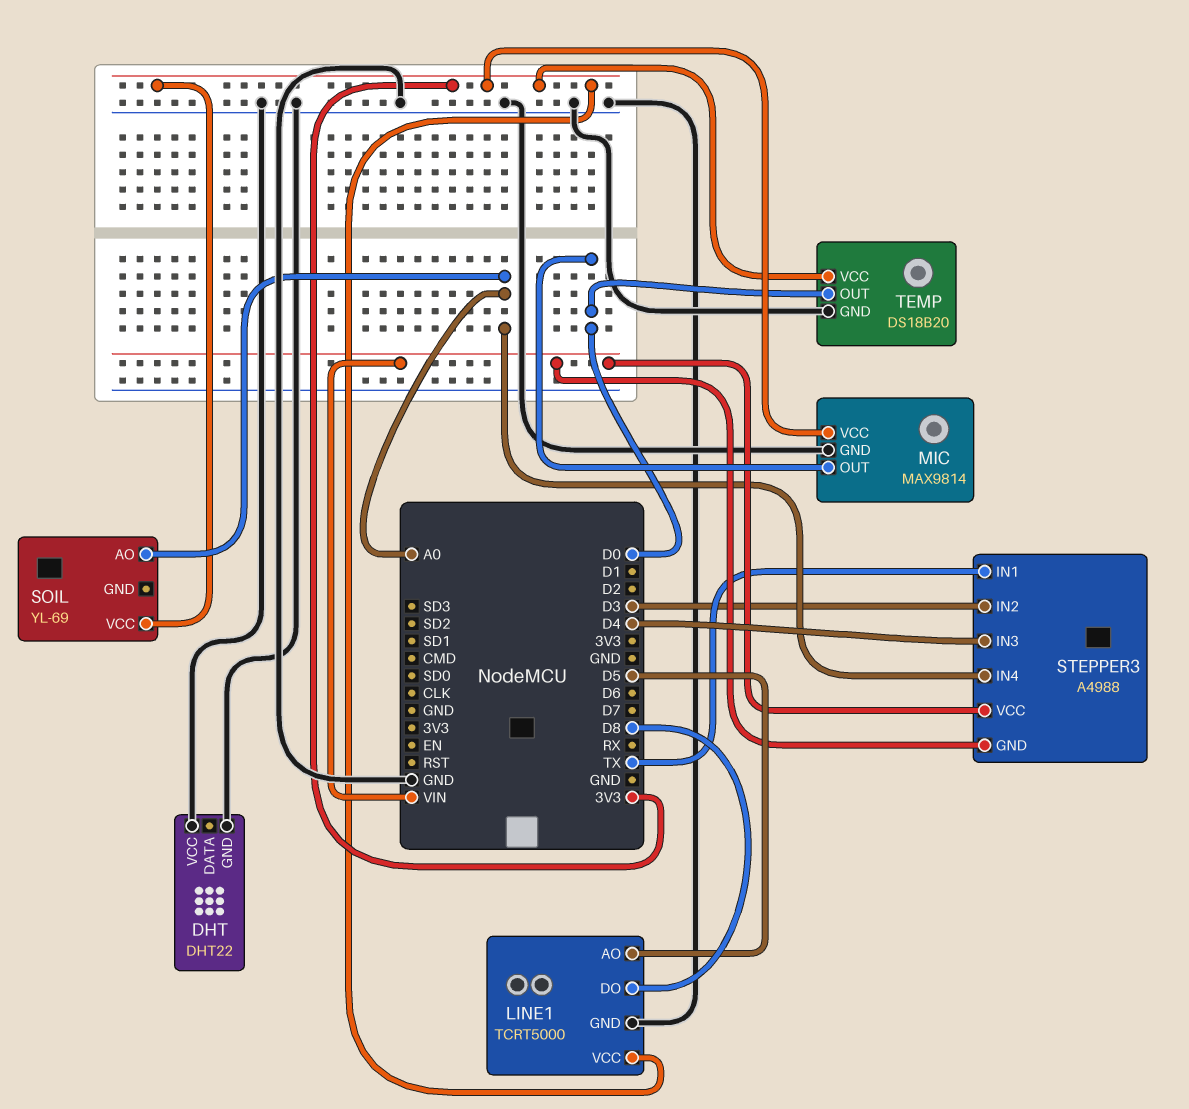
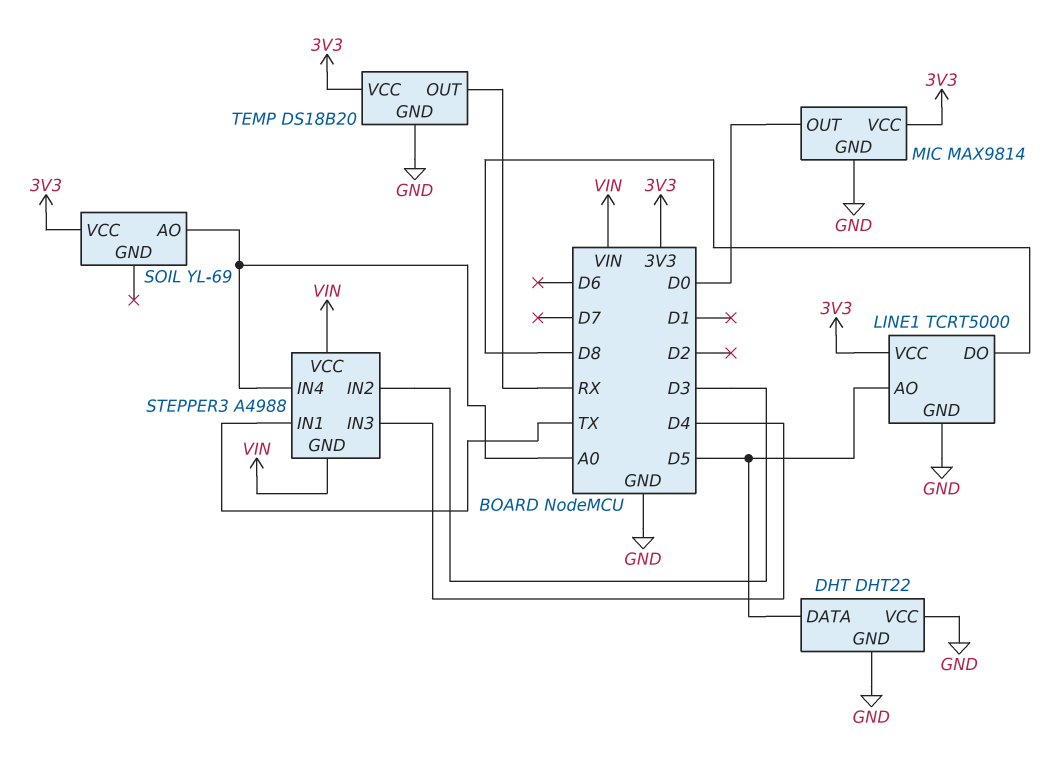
DHT pin DATA: none -> D5
TEMP pin OUT: D0 -> RX

